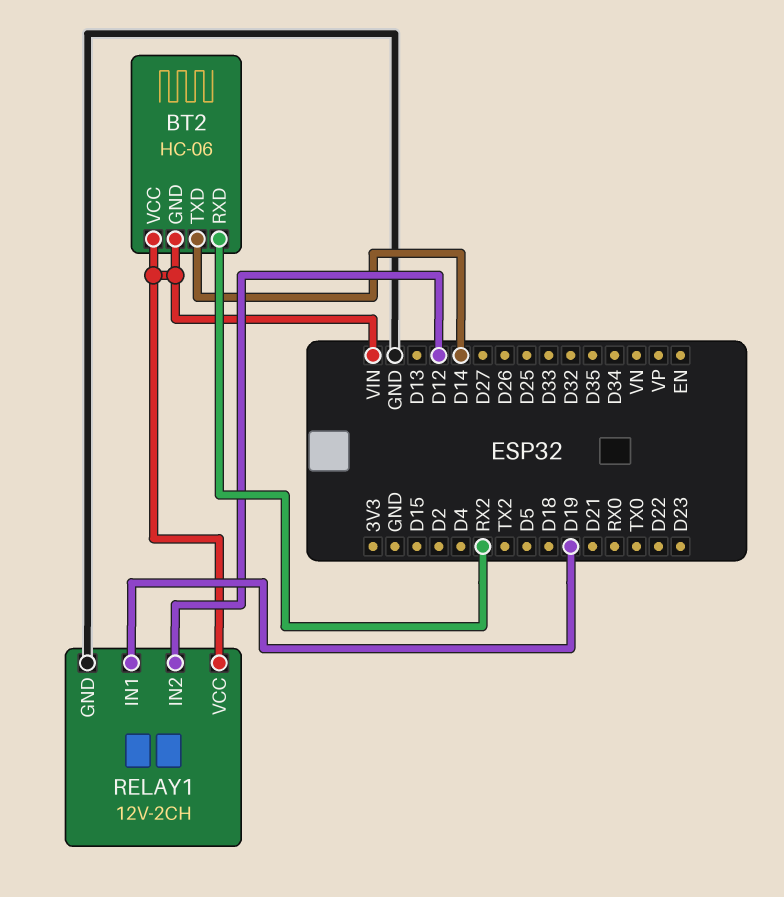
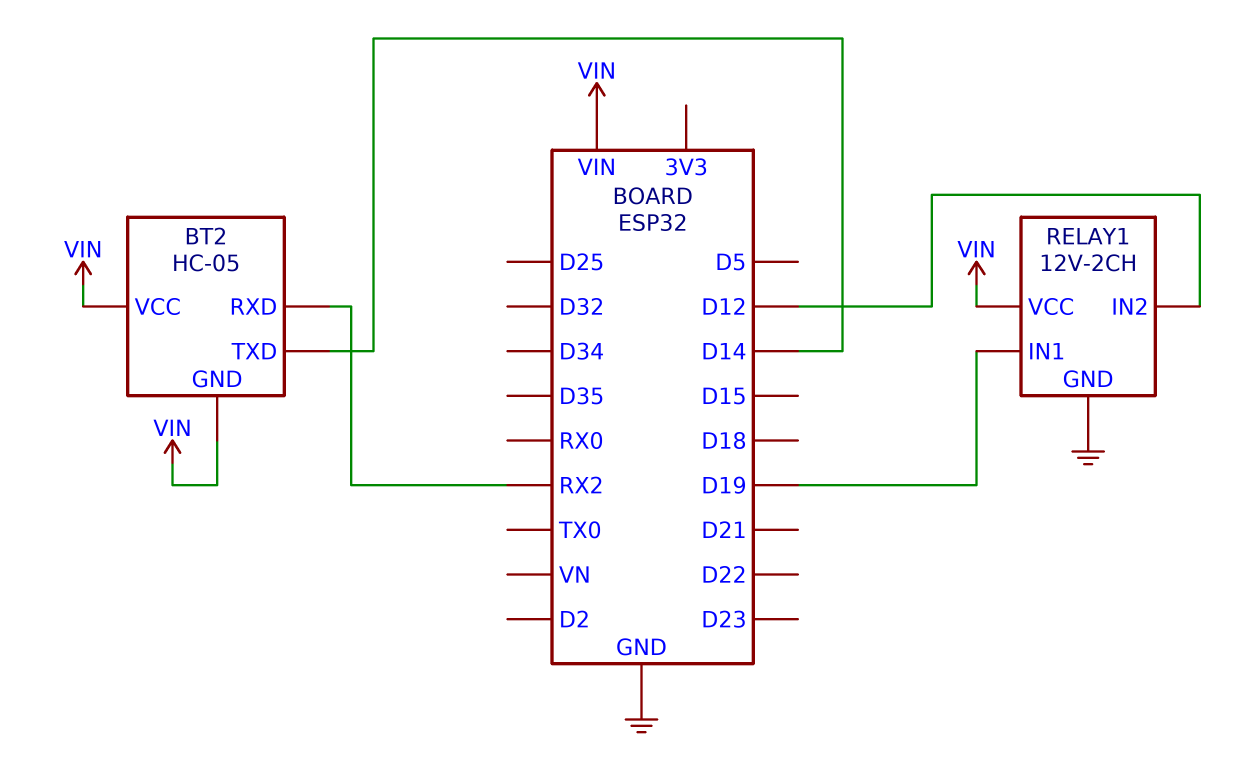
BT2: HC-06 -> HC-05

